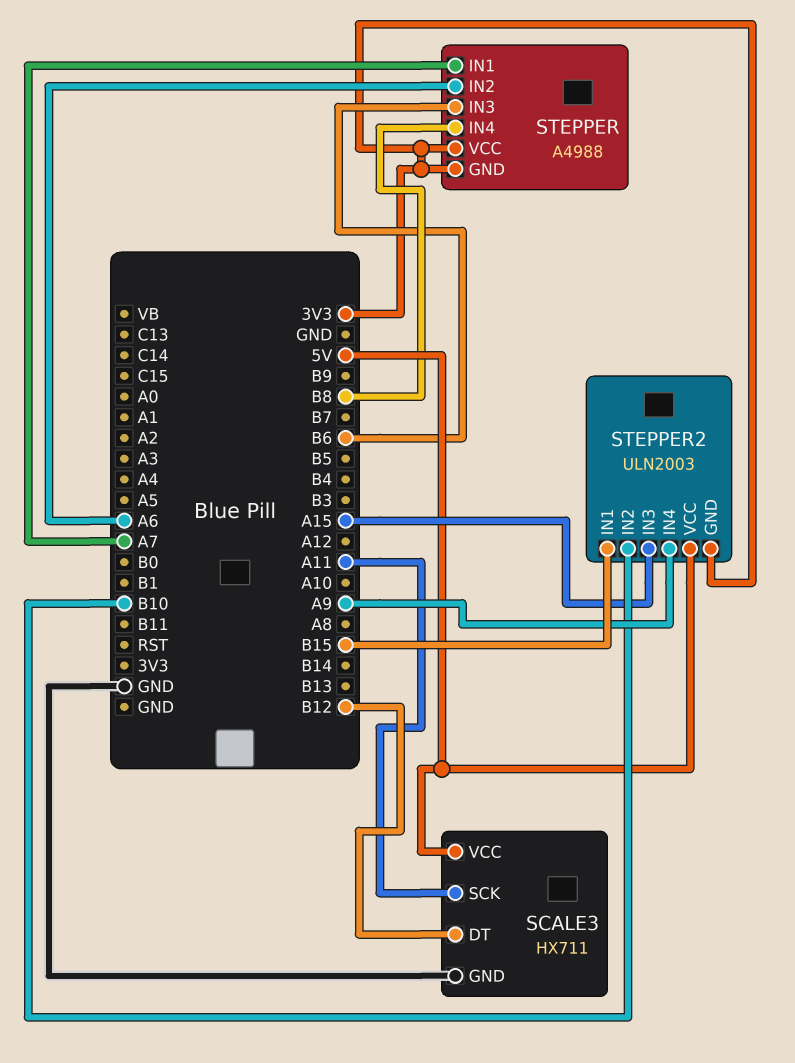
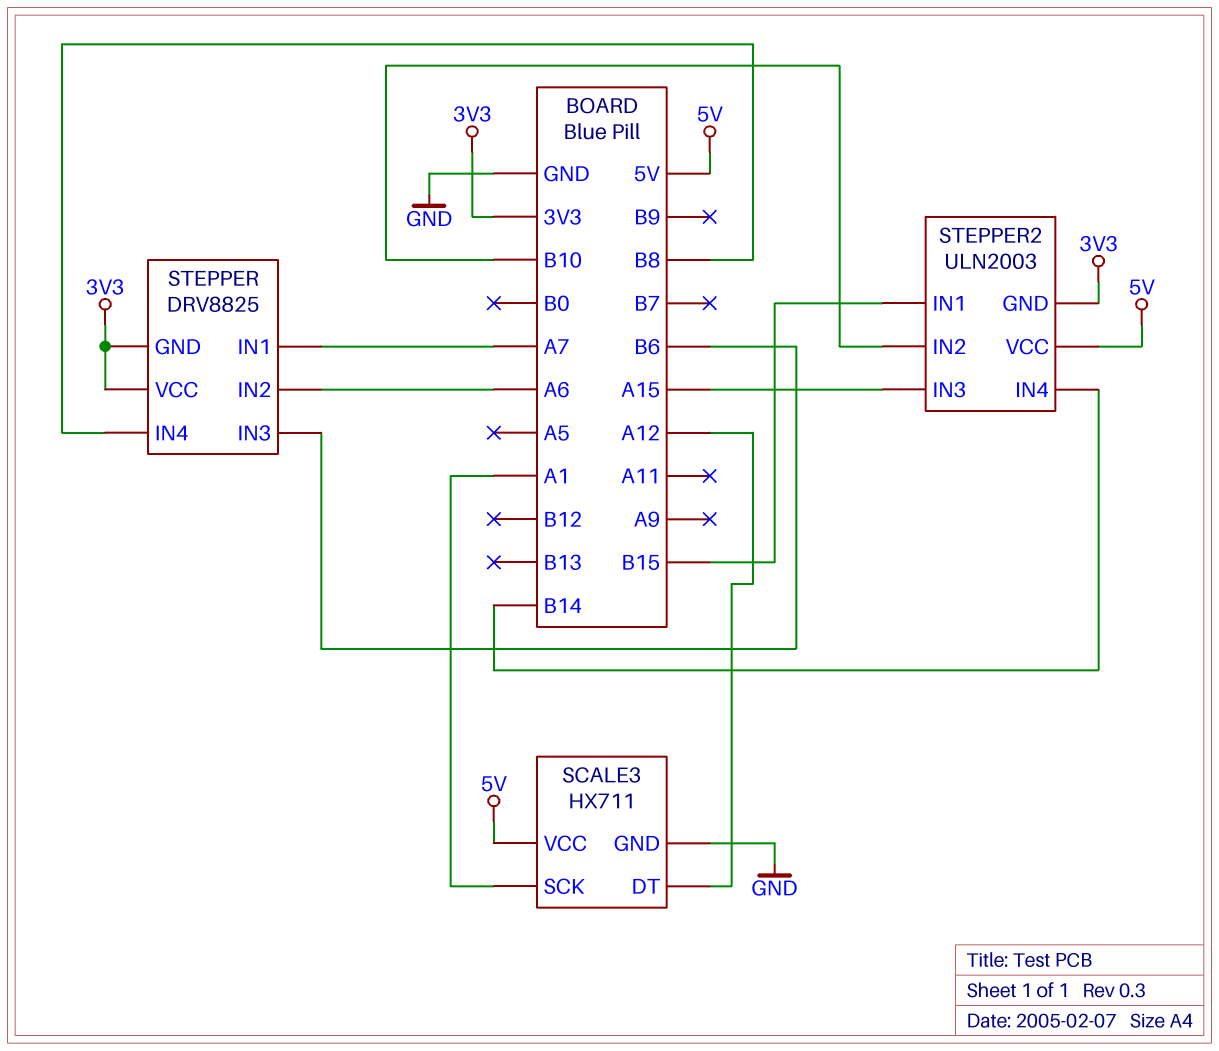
SCALE3 pin DT: B12 -> A12
SCALE3 pin SCK: A11 -> A1
STEPPER: A4988 -> DRV8825
STEPPER2 pin IN4: A9 -> B14

